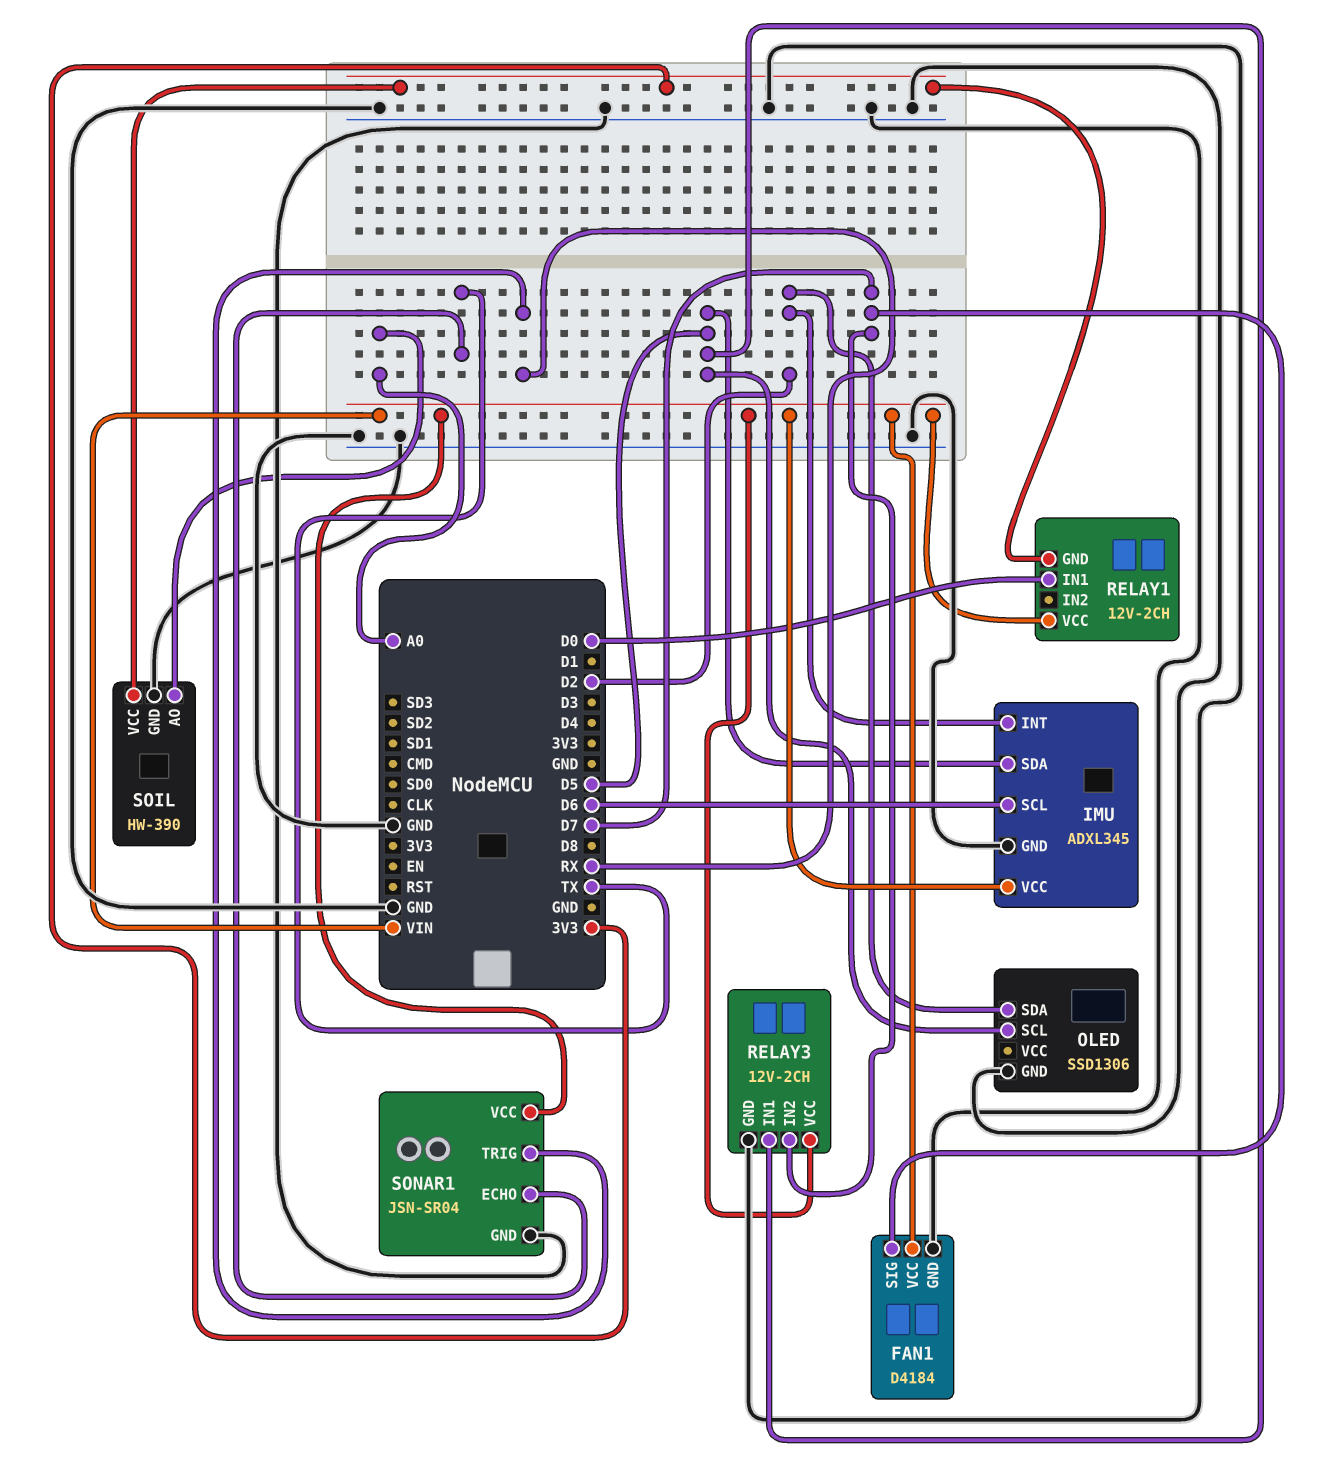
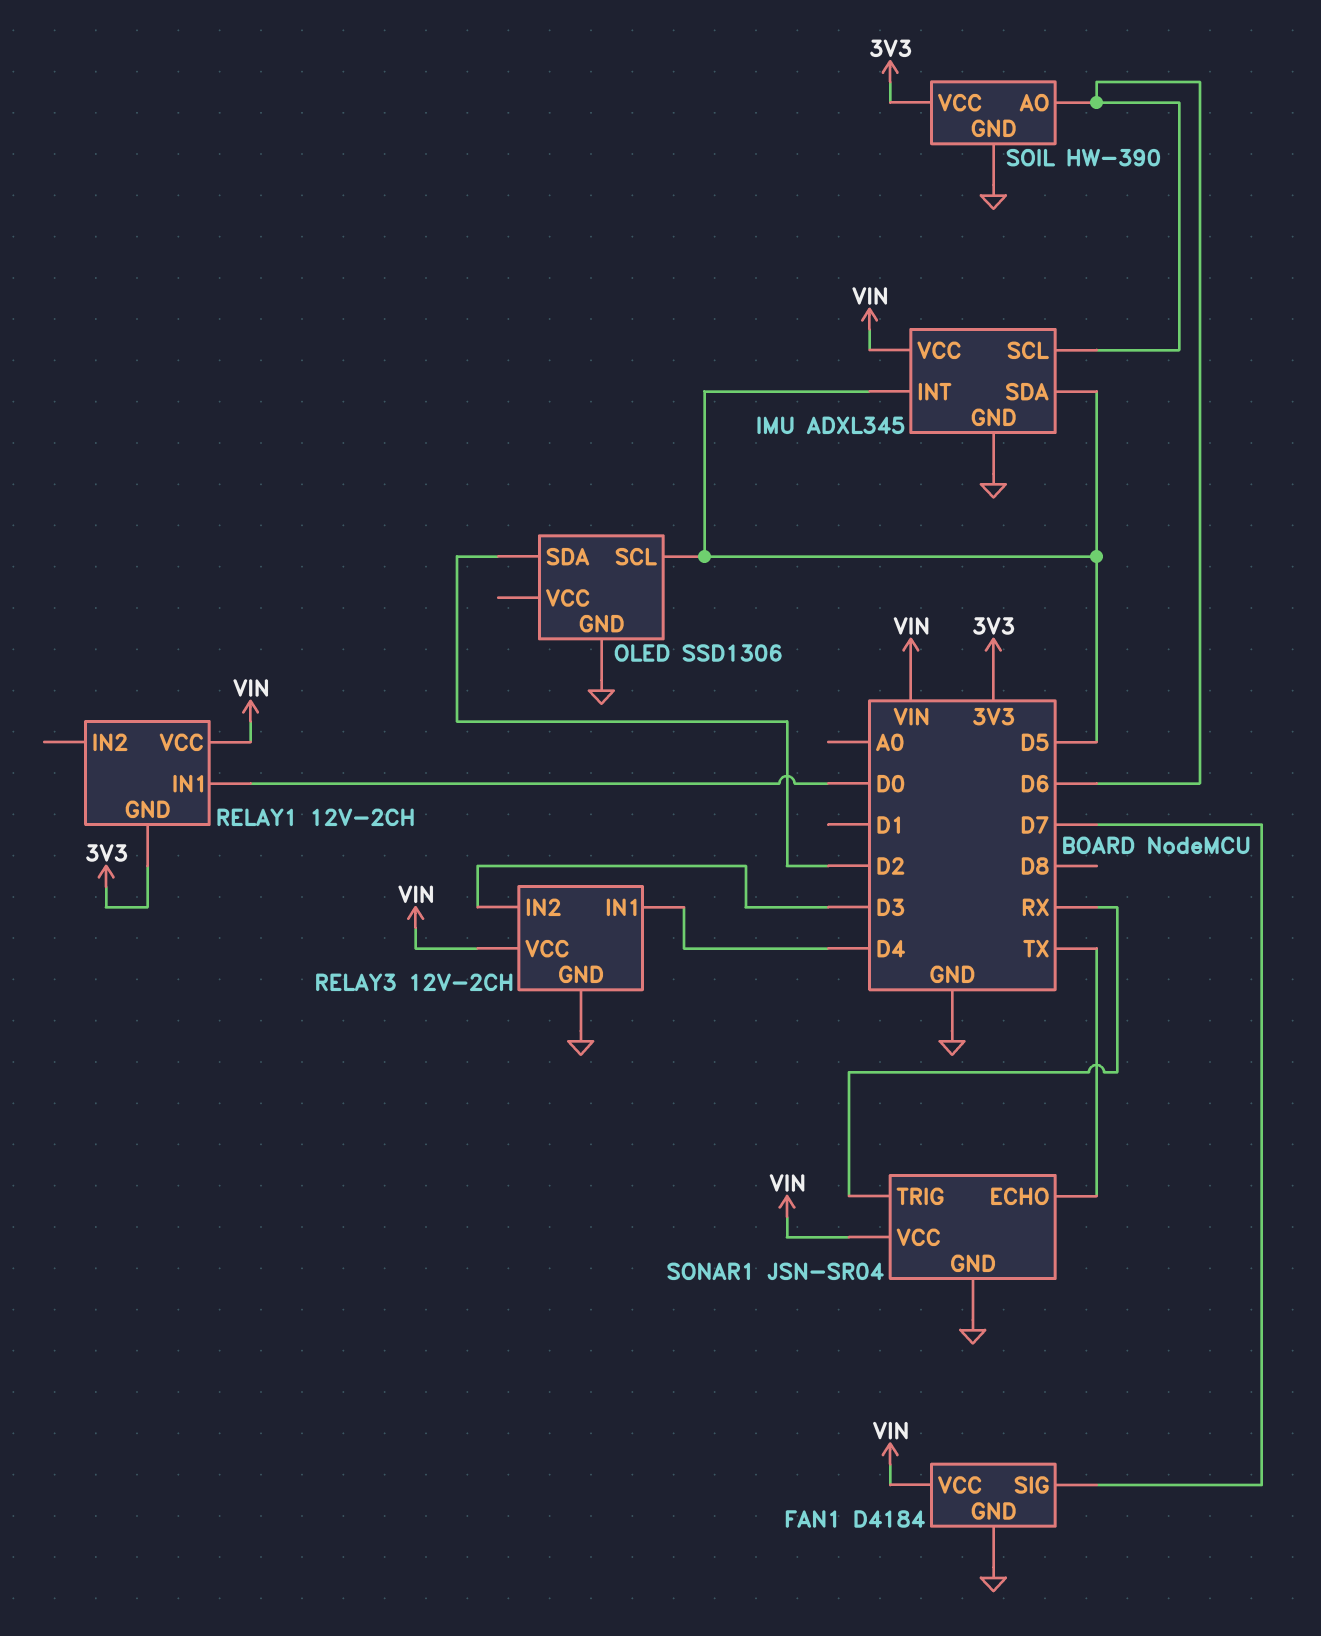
IMU pin INT: D2 -> D5
RELAY3 pin IN1: D5 -> D4
RELAY3 pin IN2: D7 -> D3
SOIL pin AO: A0 -> D6

